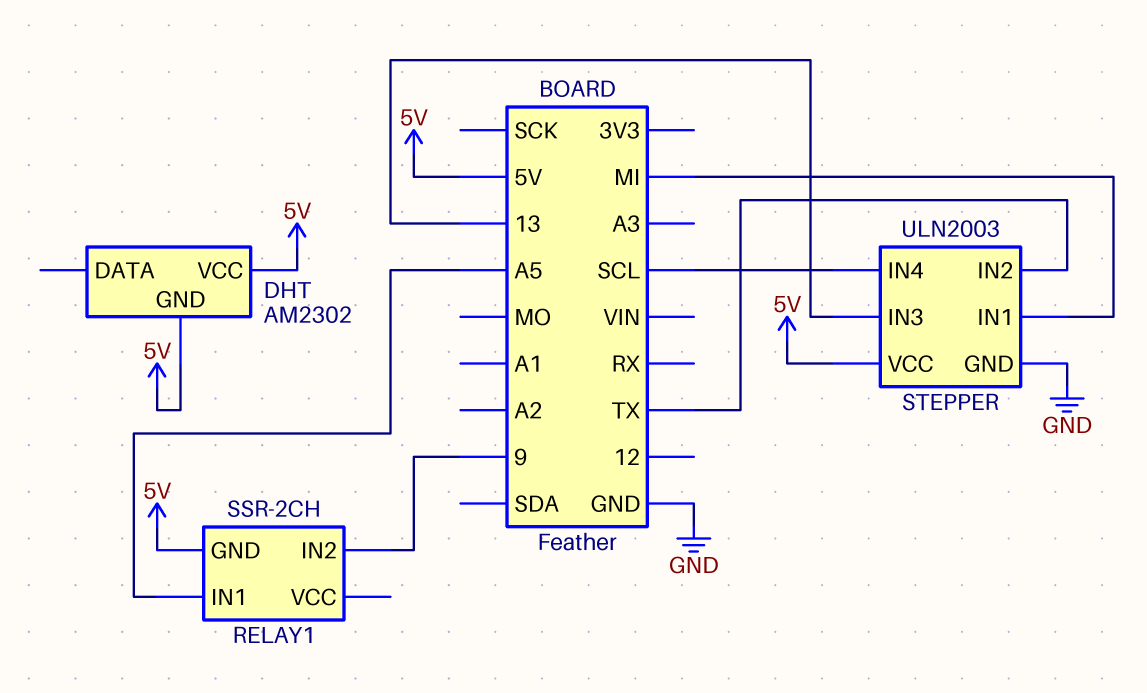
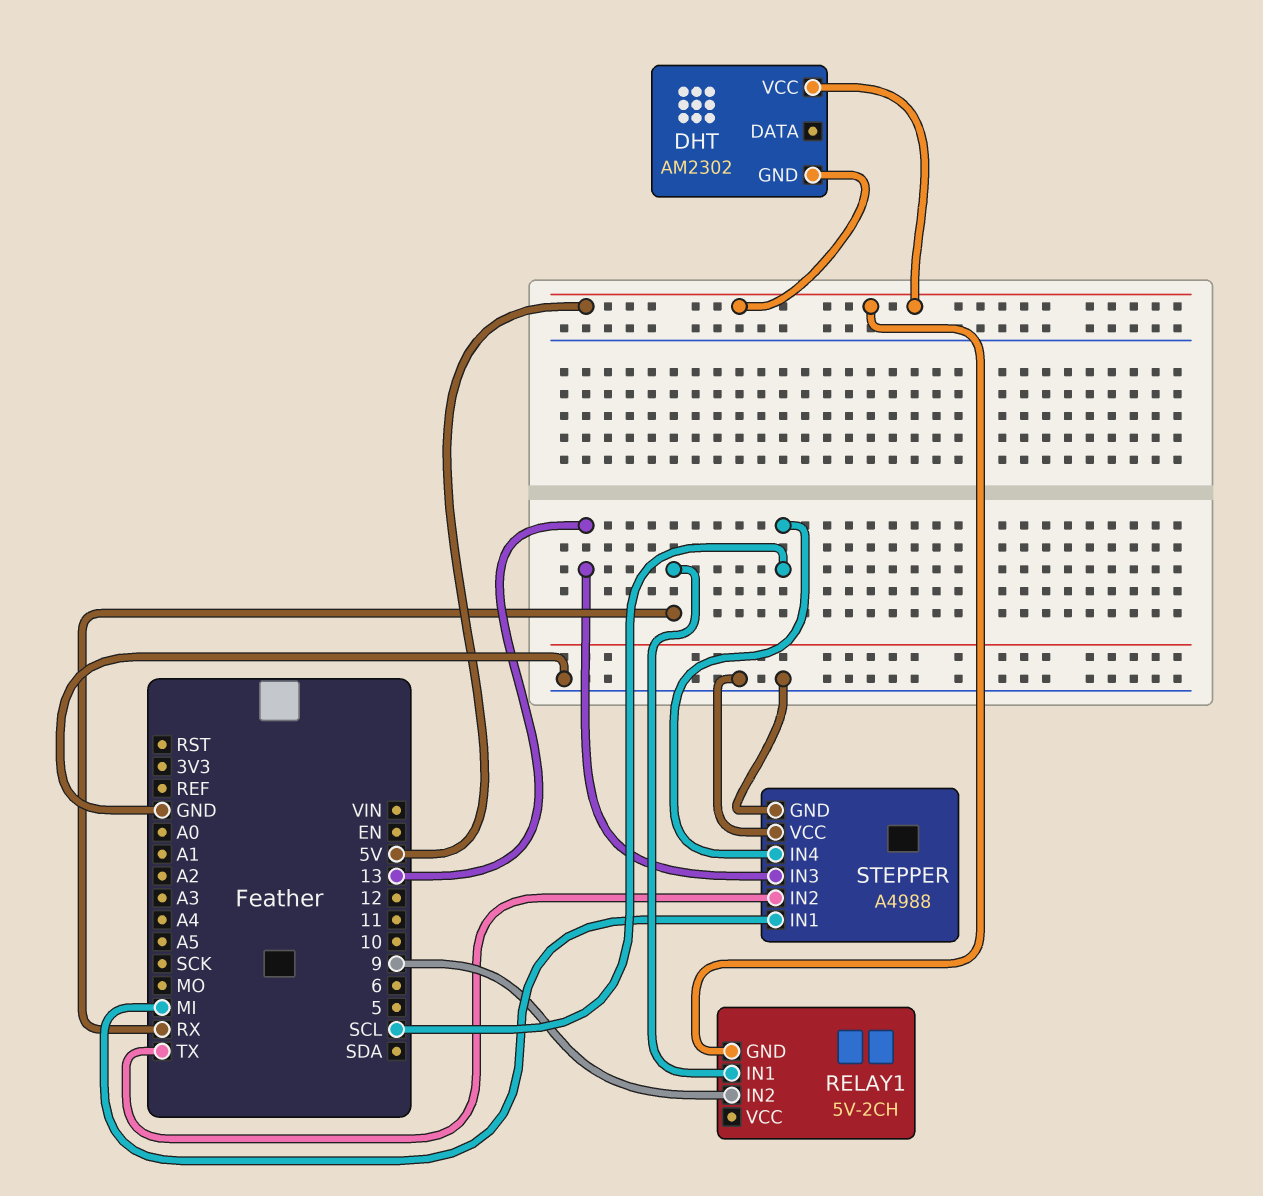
RELAY1: SSR-2CH -> 5V-2CH
RELAY1 pin IN1: A5 -> RX
STEPPER: ULN2003 -> A4988
STEPPER pin VCC: 5V -> GND

